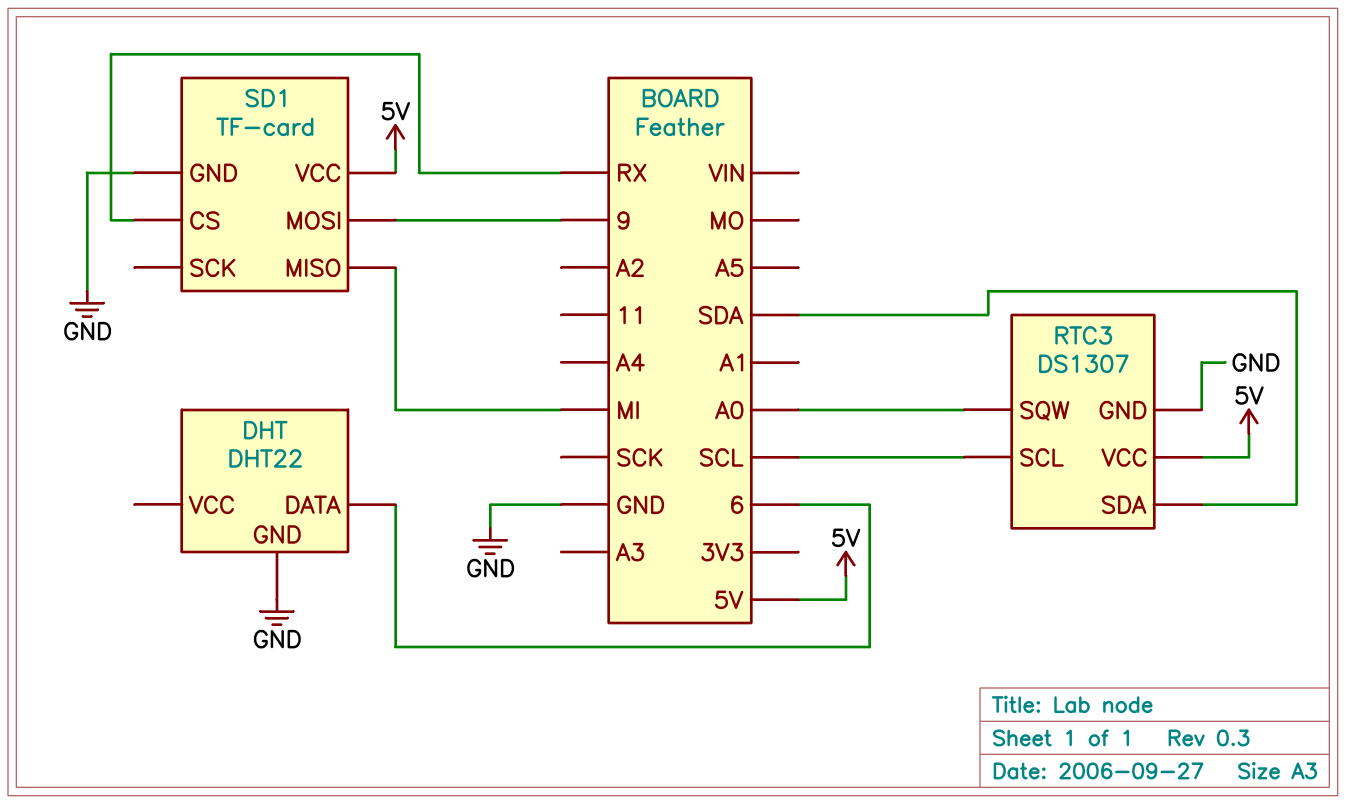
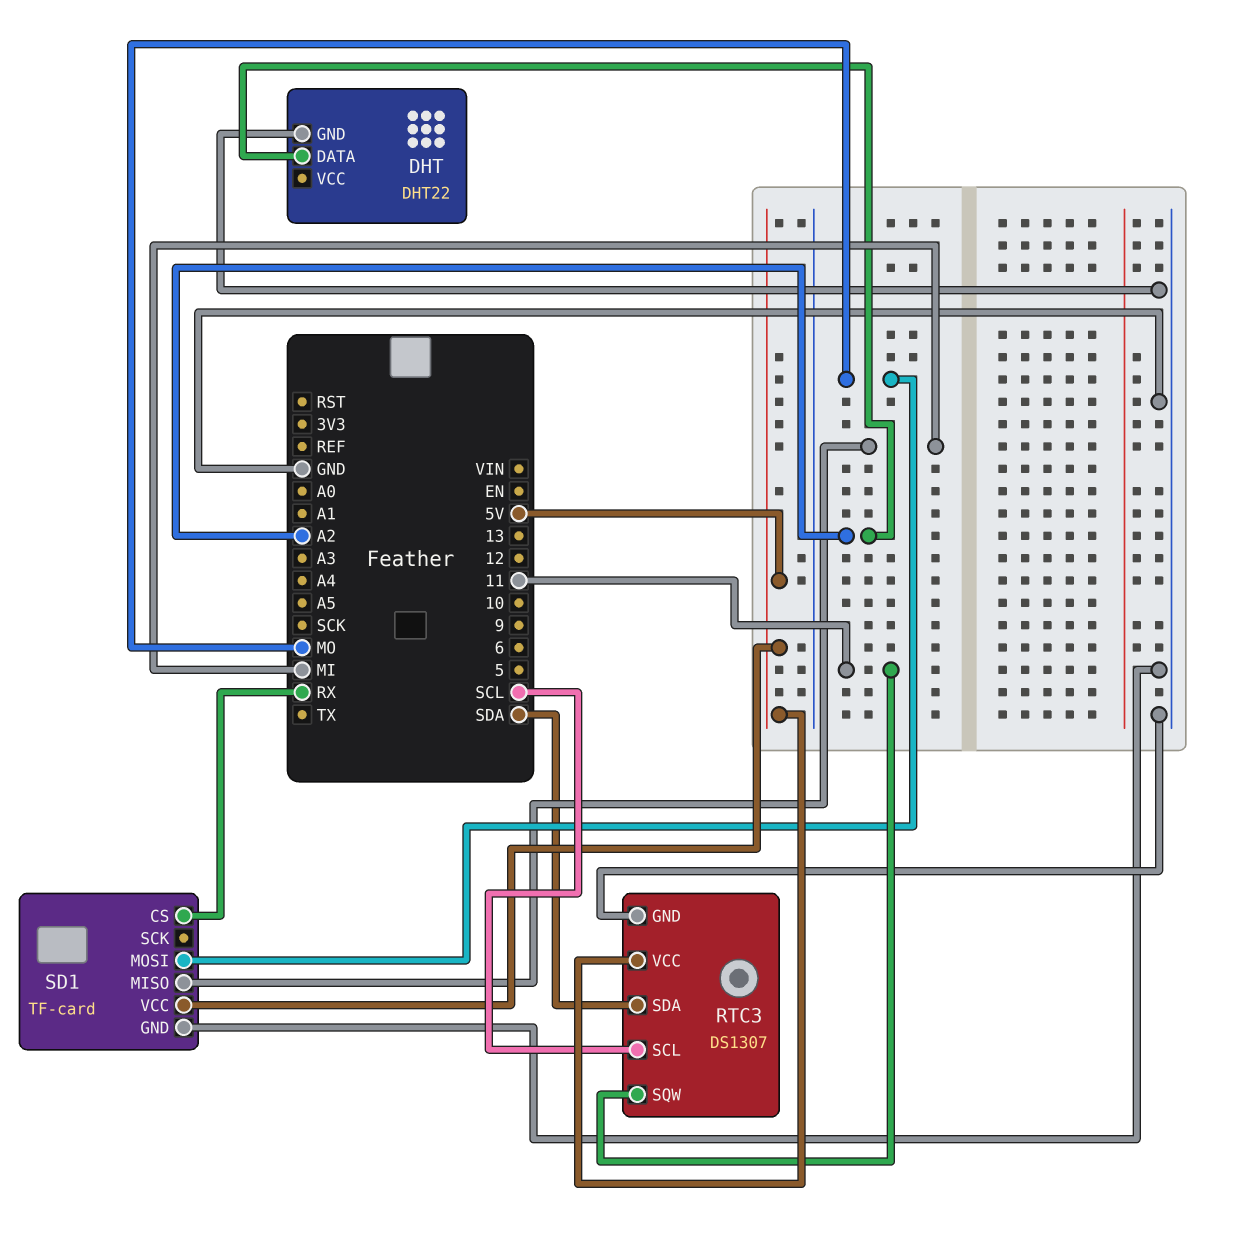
DHT pin DATA: 6 -> A2
RTC3 pin SQW: A0 -> 11
SD1 pin MOSI: 9 -> MO

